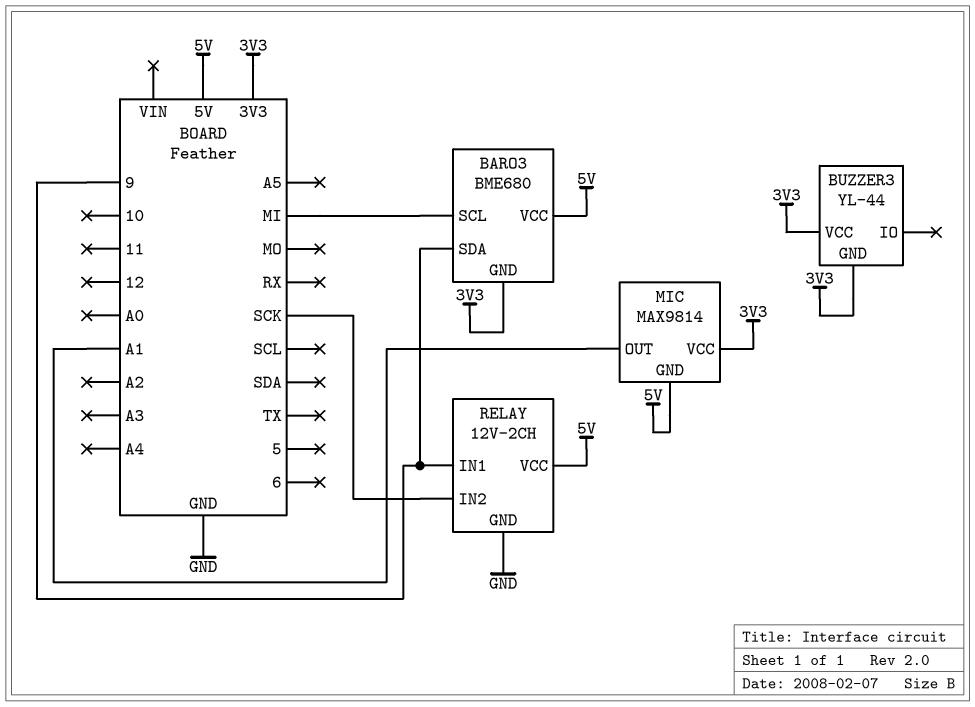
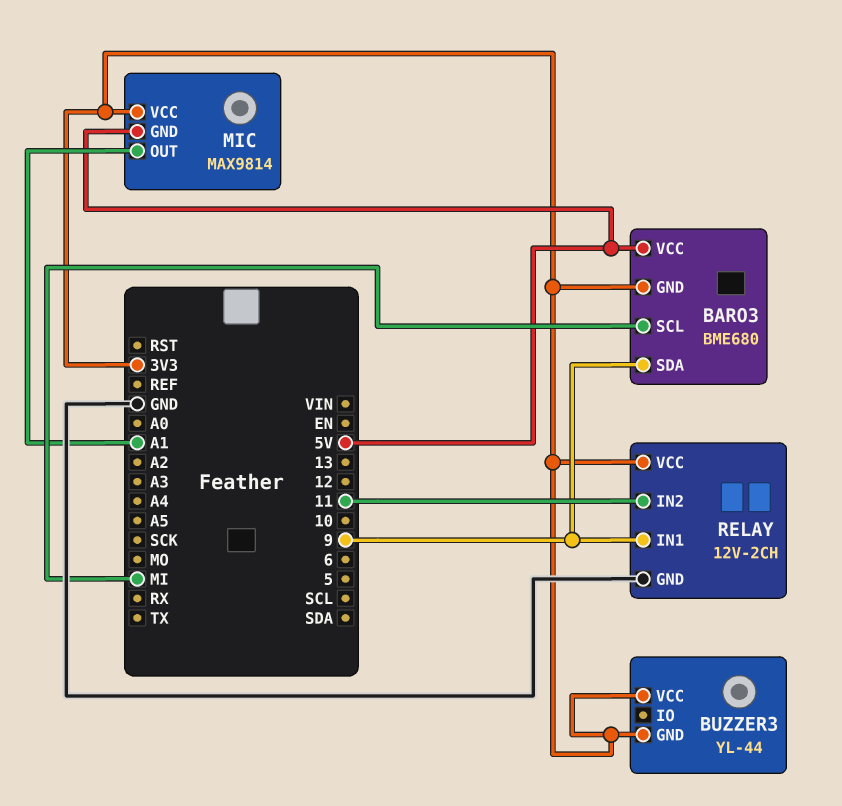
RELAY pin IN2: SCK -> 11
RELAY pin VCC: 5V -> 3V3

